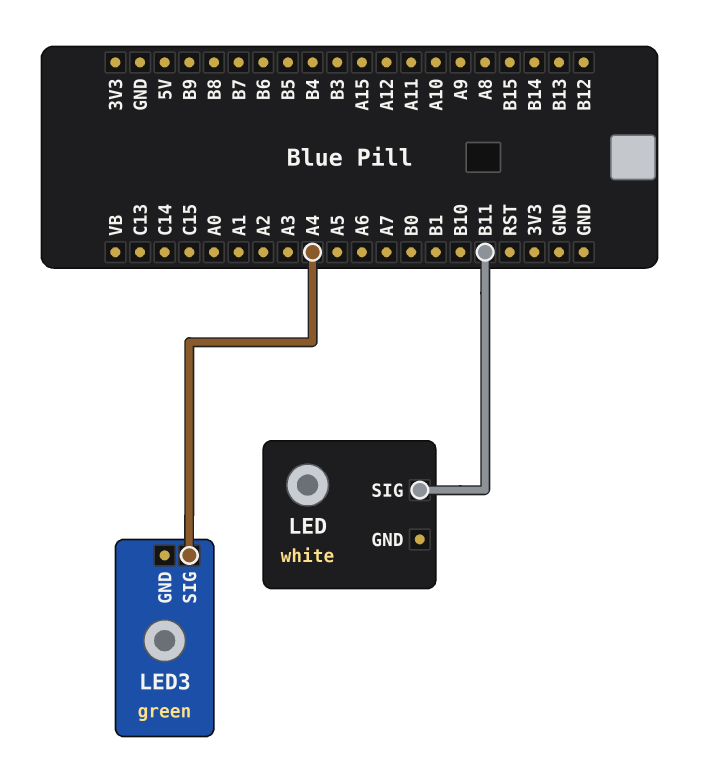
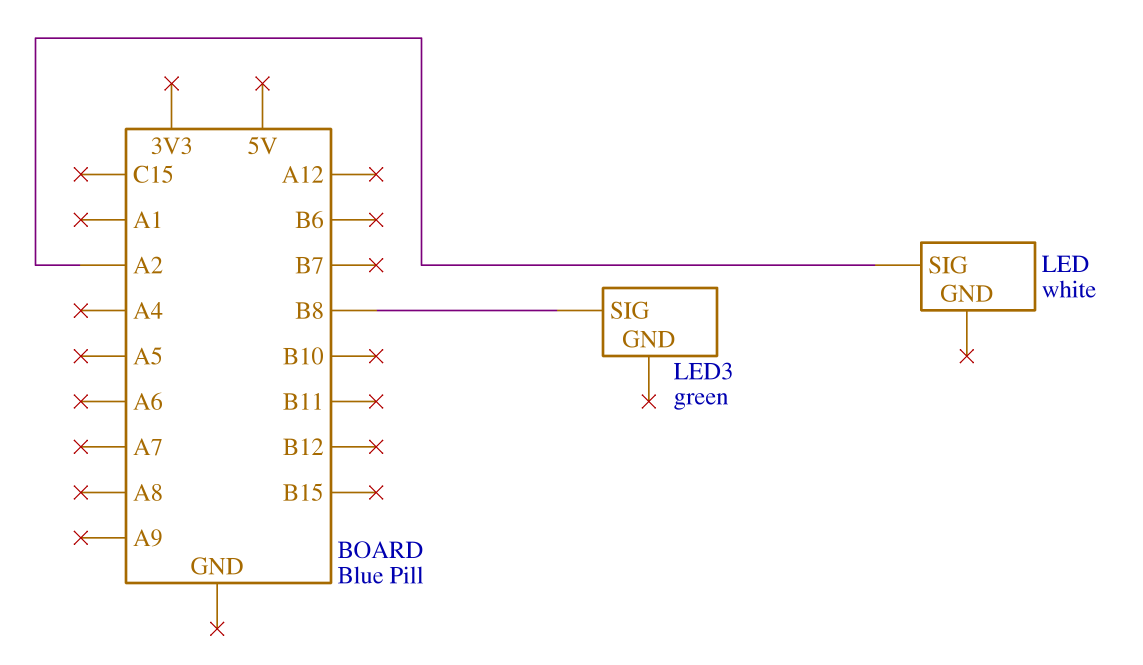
LED pin SIG: B11 -> A2
LED3 pin SIG: A4 -> B8

